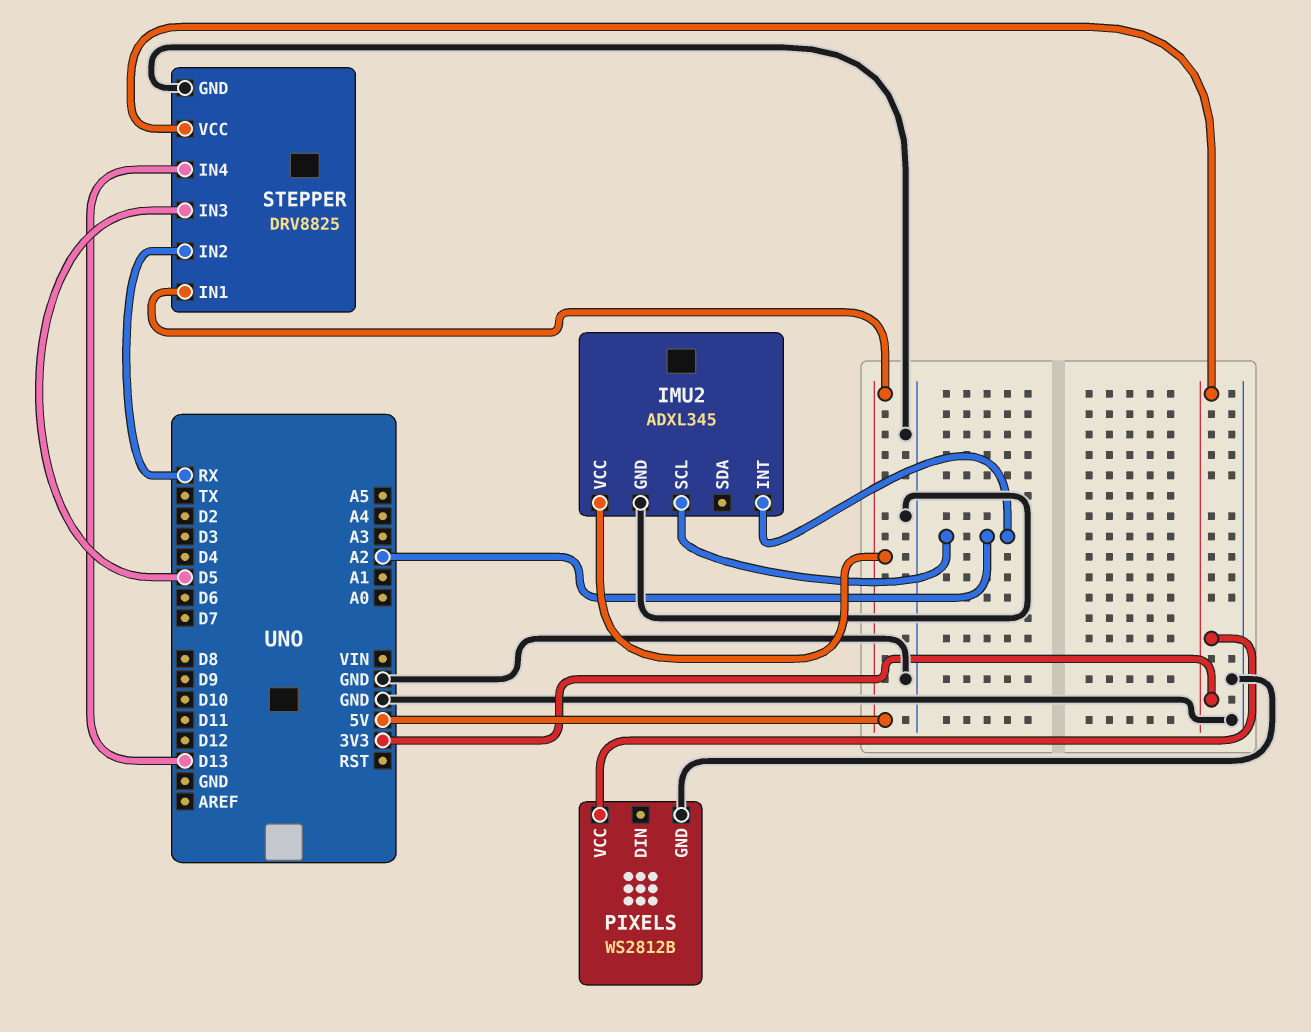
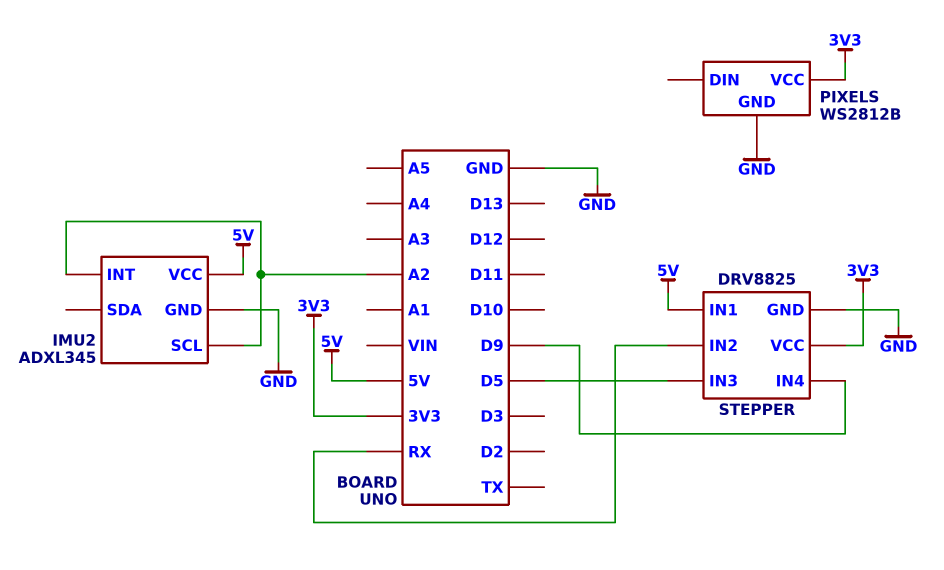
STEPPER pin IN4: D13 -> D9

